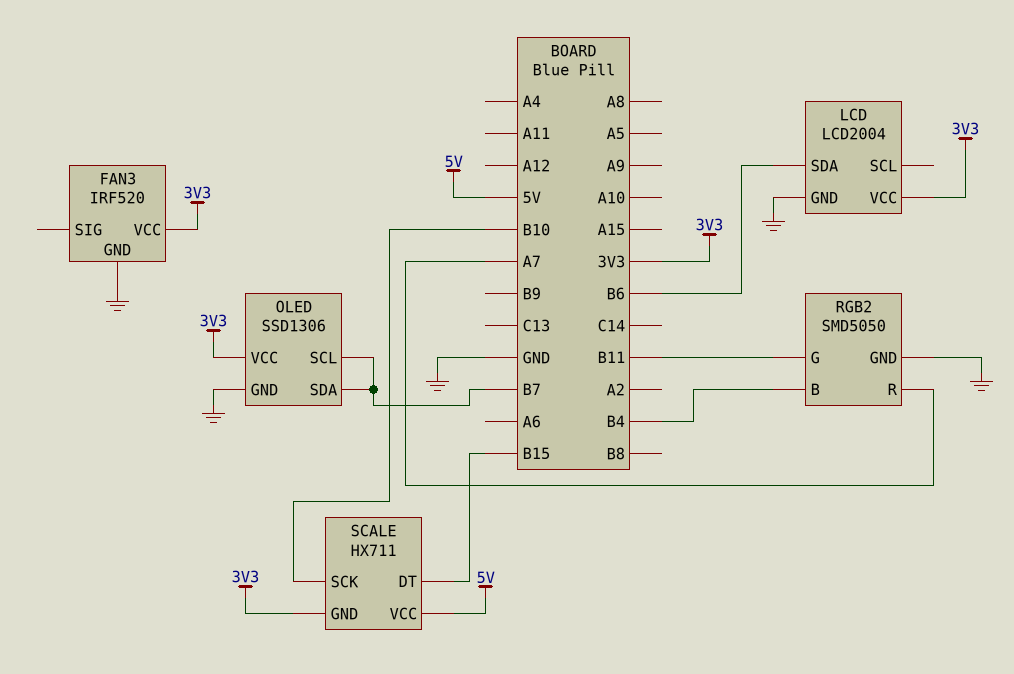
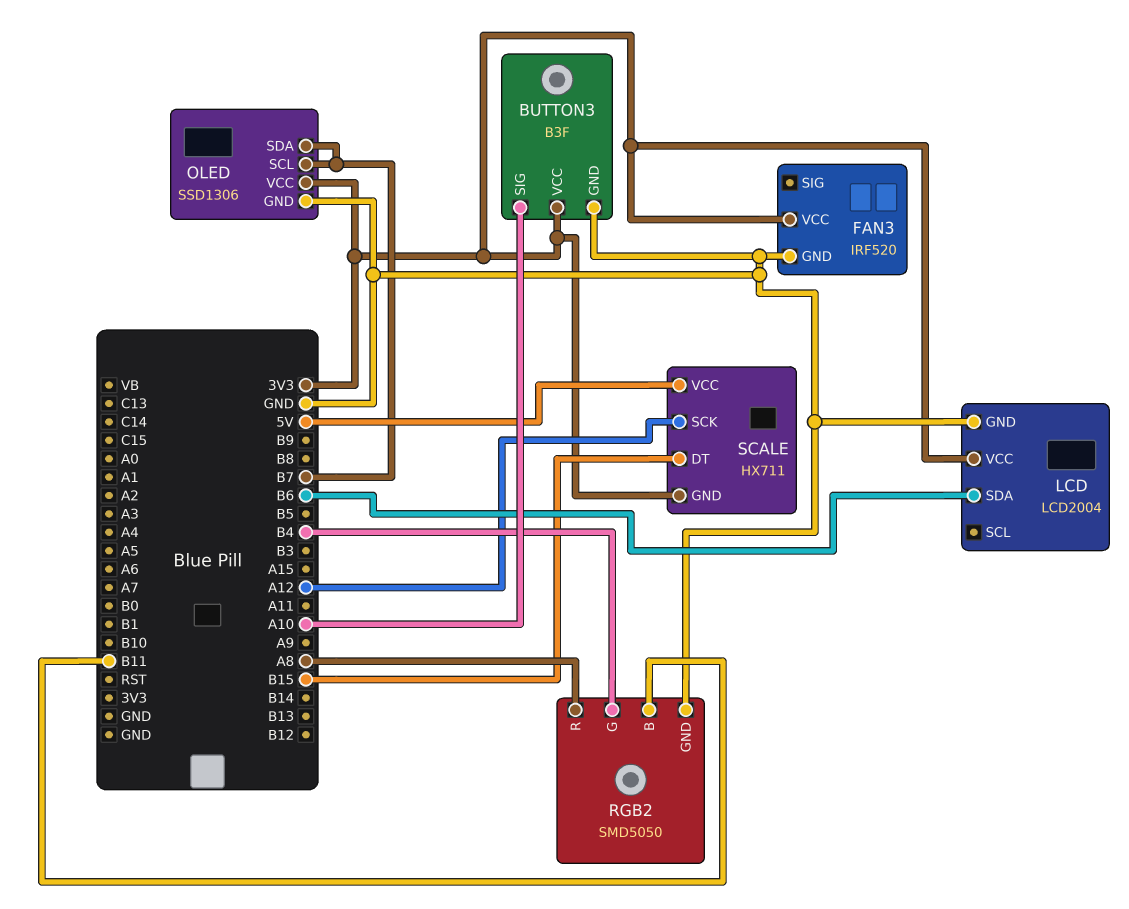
BUTTON3: none -> B3F
BUTTON3 pin GND: none -> GND
BUTTON3 pin SIG: none -> A10
BUTTON3 pin VCC: none -> 3V3
RGB2 pin B: B4 -> B11
RGB2 pin G: B11 -> B4
RGB2 pin R: A7 -> A8
SCALE pin SCK: B10 -> A12

